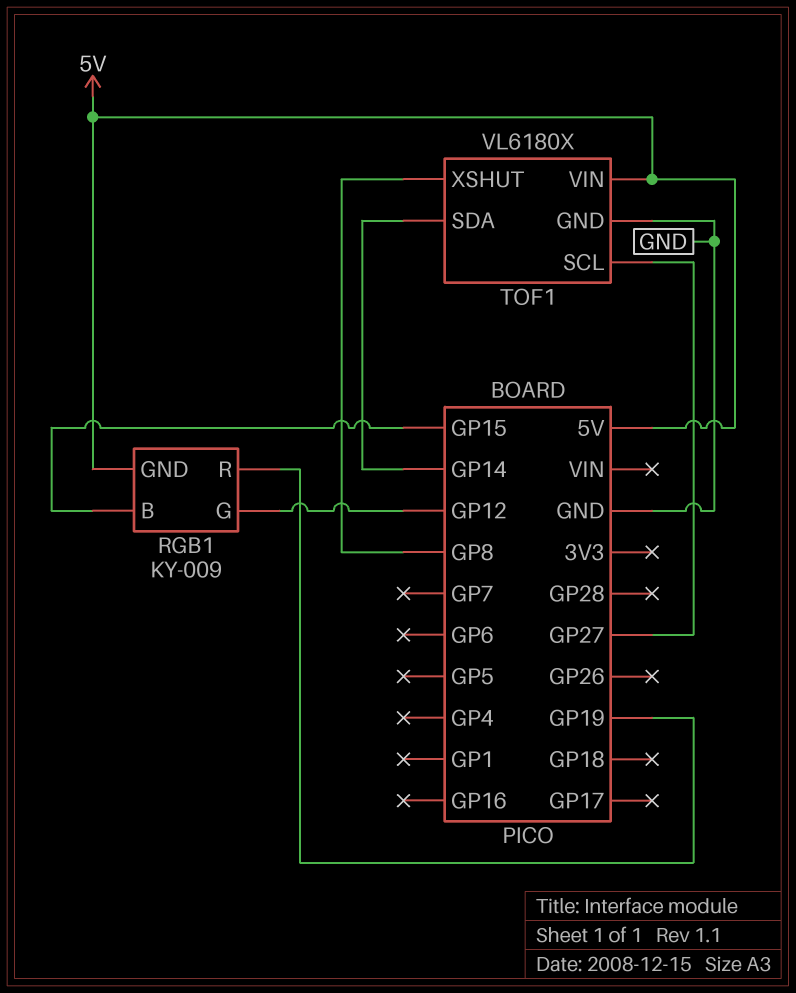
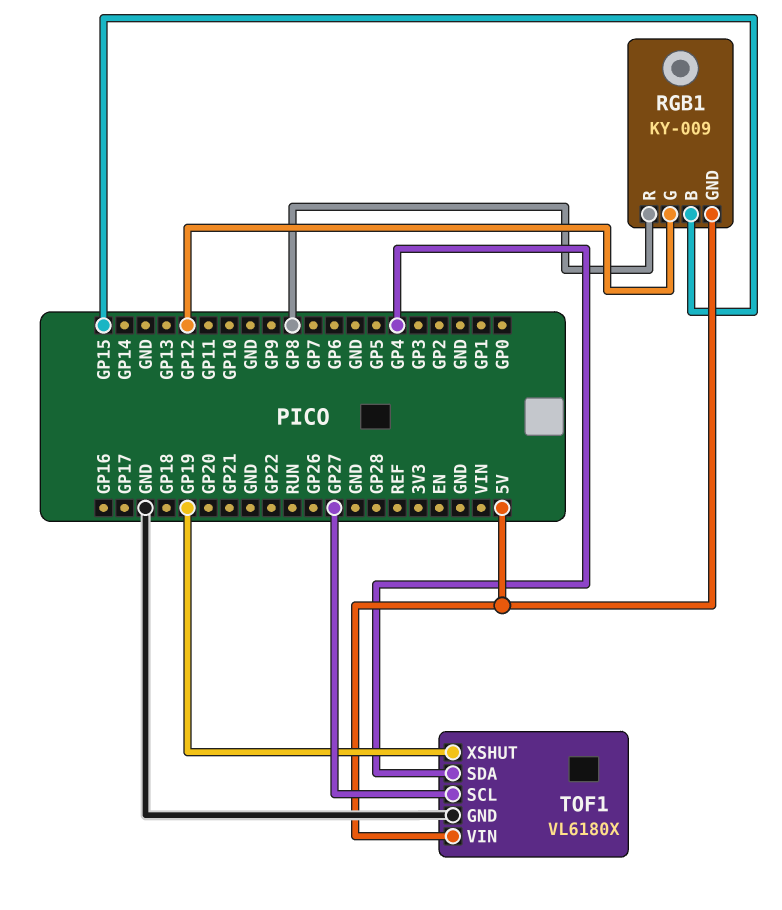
RGB1 pin R: GP19 -> GP8
TOF1 pin SDA: GP14 -> GP4
TOF1 pin XSHUT: GP8 -> GP19

